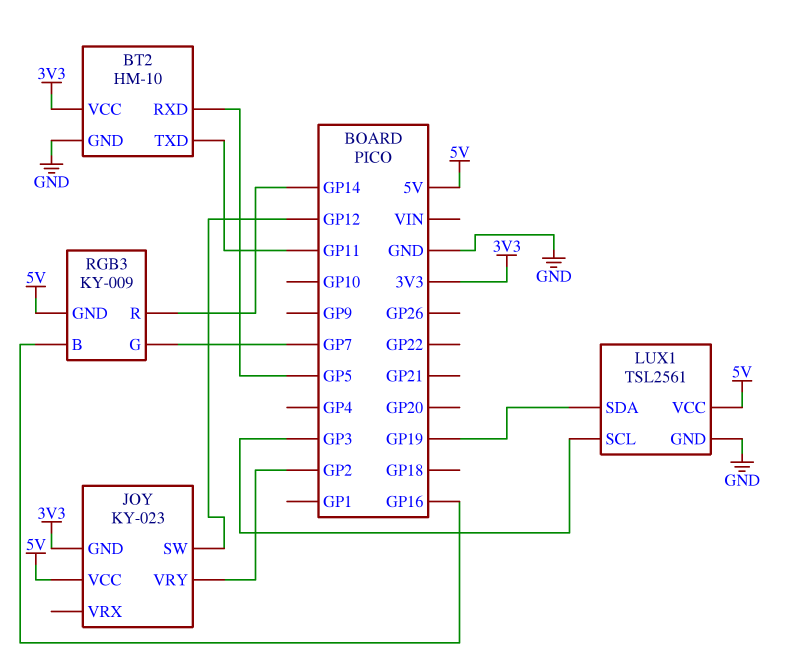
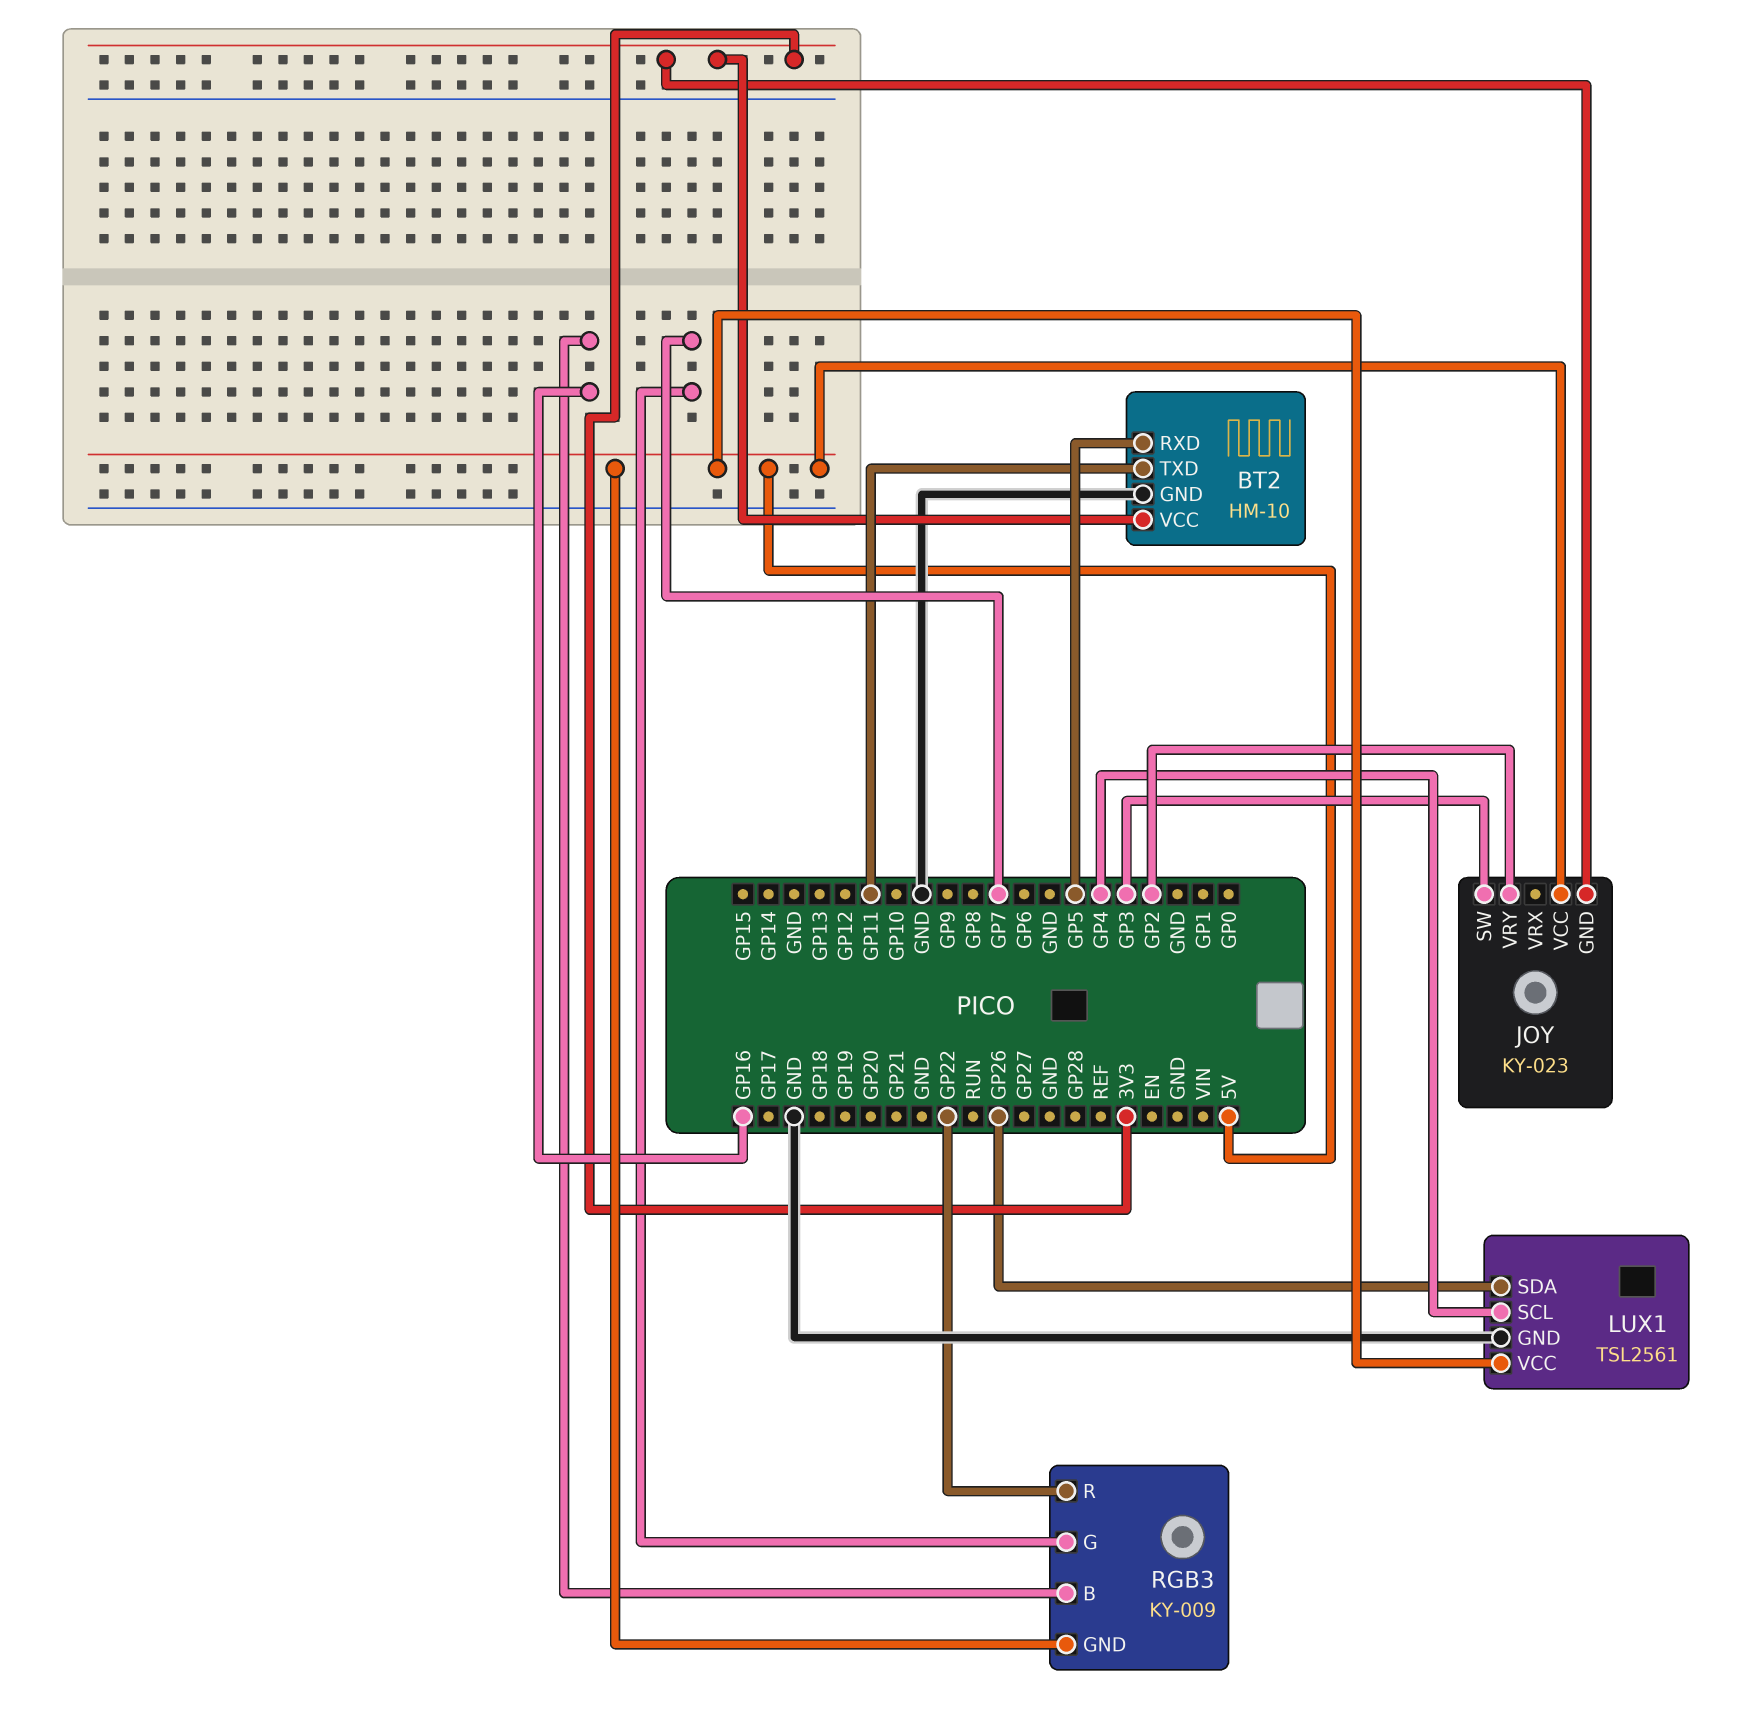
JOY pin SW: GP12 -> GP3
LUX1 pin SCL: GP3 -> GP4
LUX1 pin SDA: GP19 -> GP26
RGB3 pin R: GP14 -> GP22

